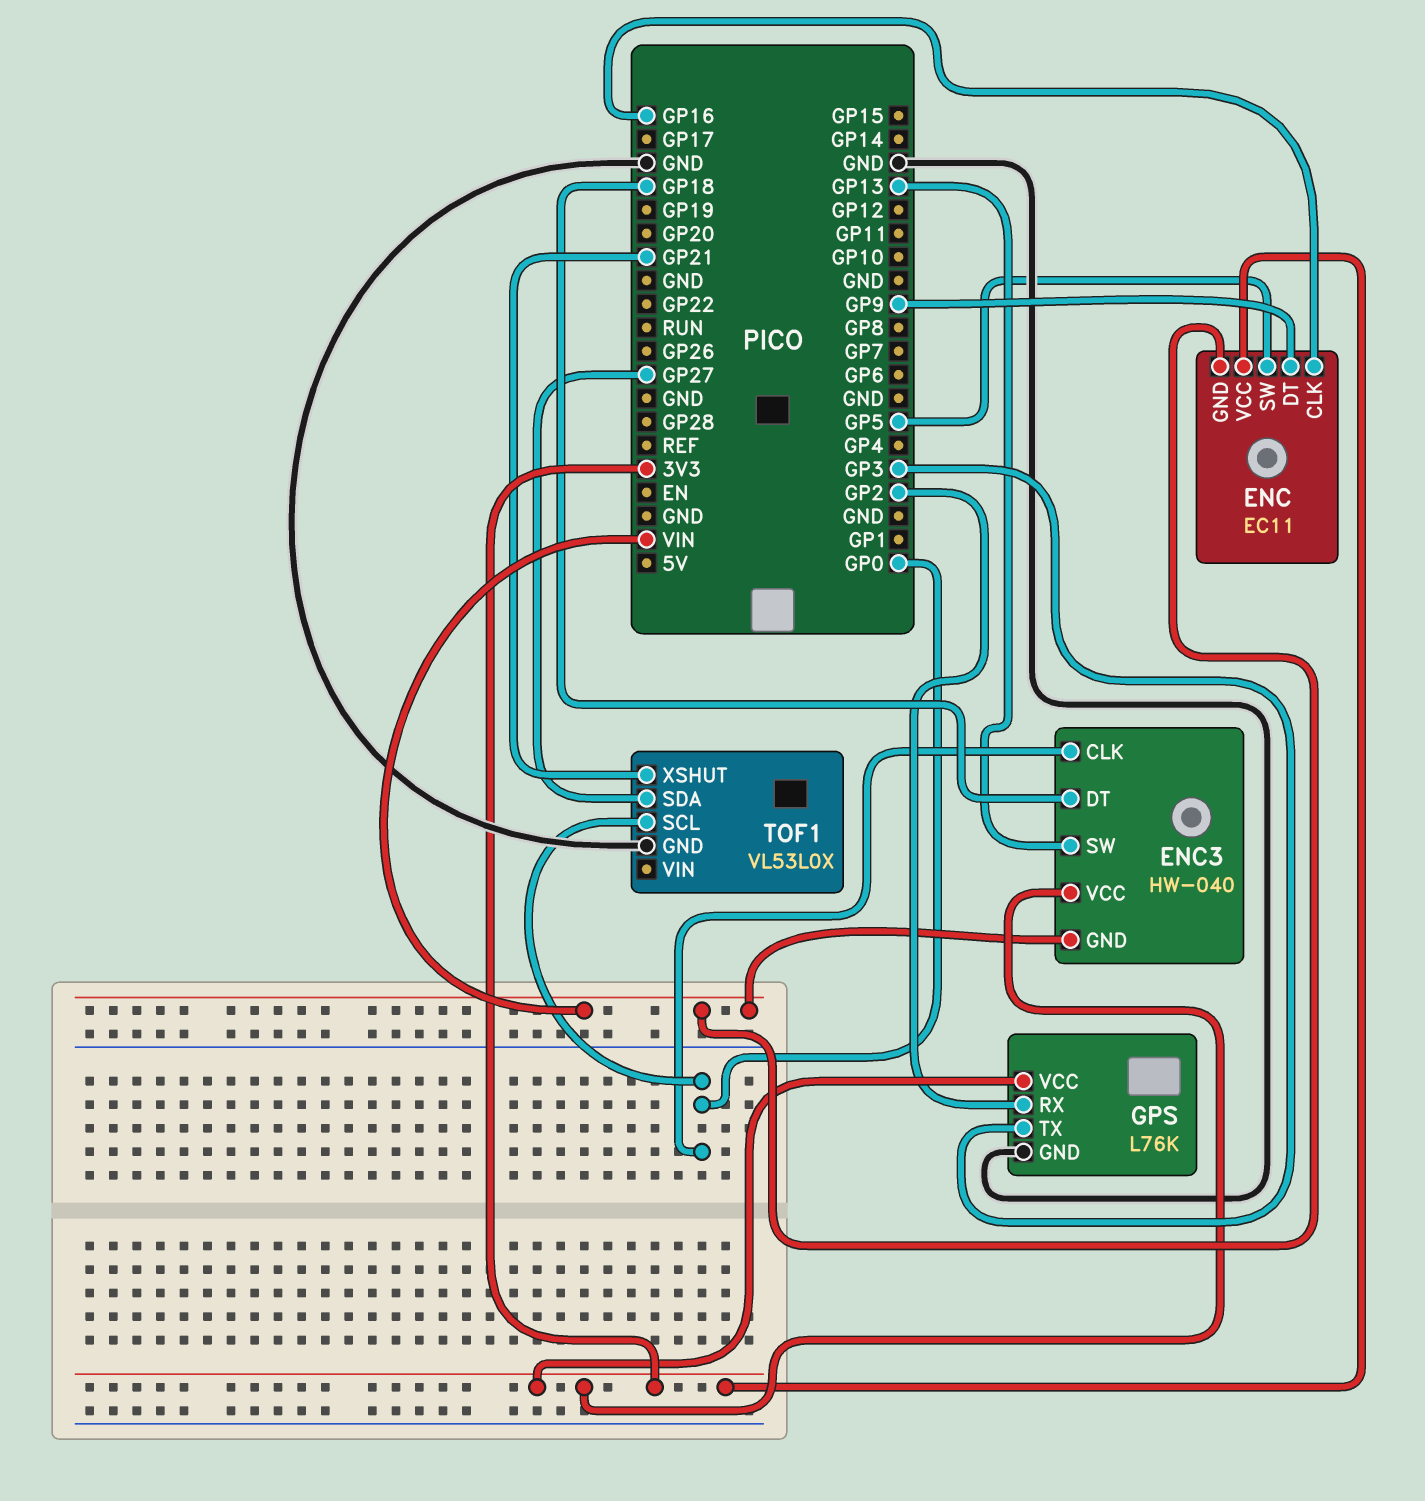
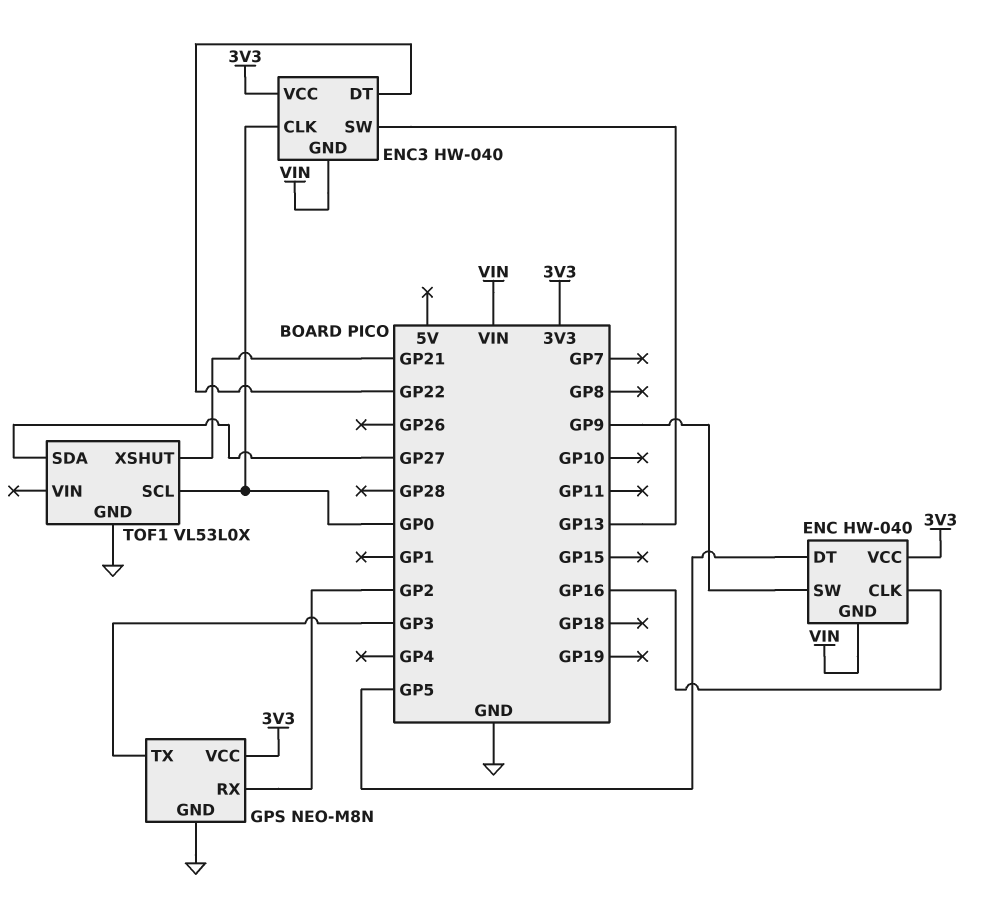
ENC: EC11 -> HW-040
ENC pin DT: GP9 -> GP5
ENC pin SW: GP5 -> GP9
ENC3 pin DT: GP18 -> GP22
GPS: L76K -> NEO-M8N

